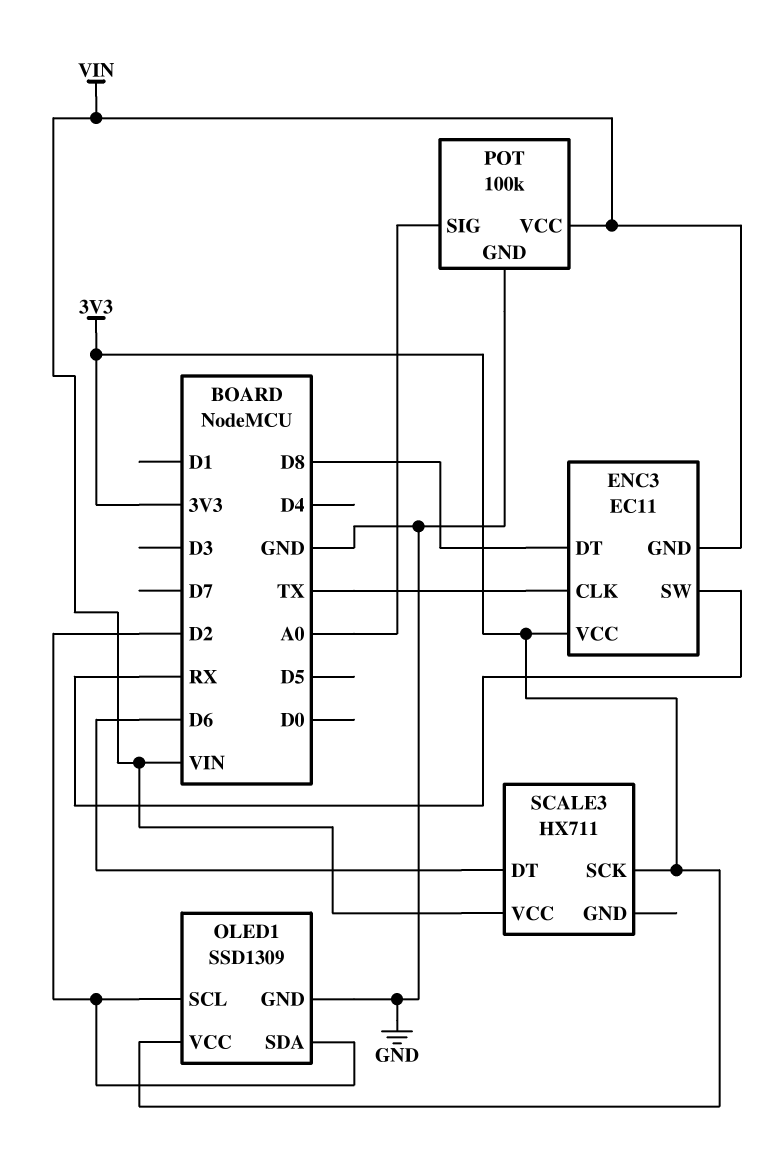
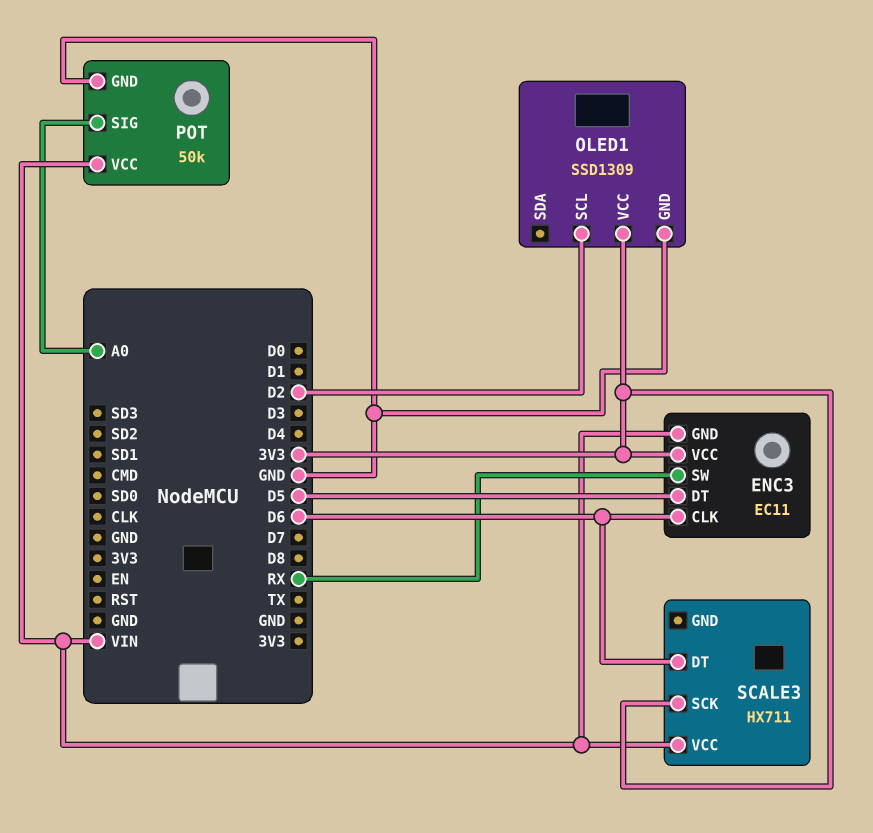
ENC3 pin CLK: TX -> D6
ENC3 pin DT: D8 -> D5
OLED1 pin SDA: D2 -> none
POT: 100k -> 50k

